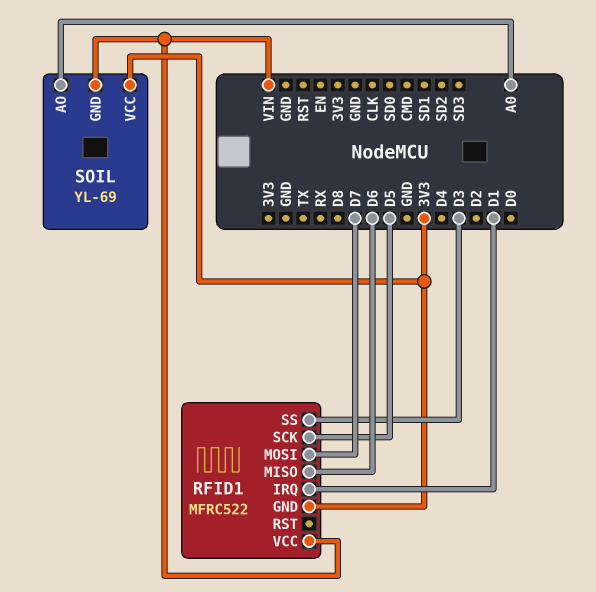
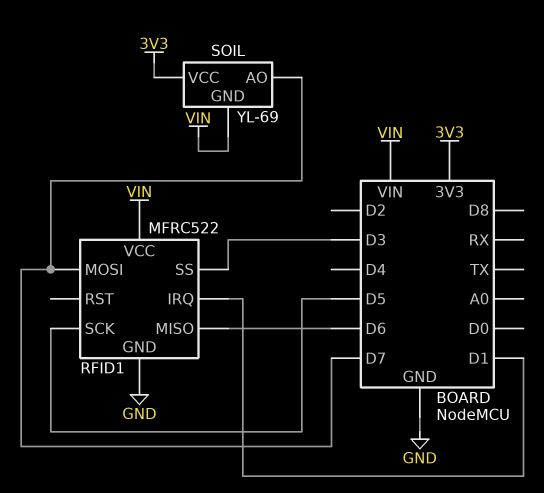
RFID1 pin GND: 3V3 -> GND
SOIL pin AO: A0 -> D7

